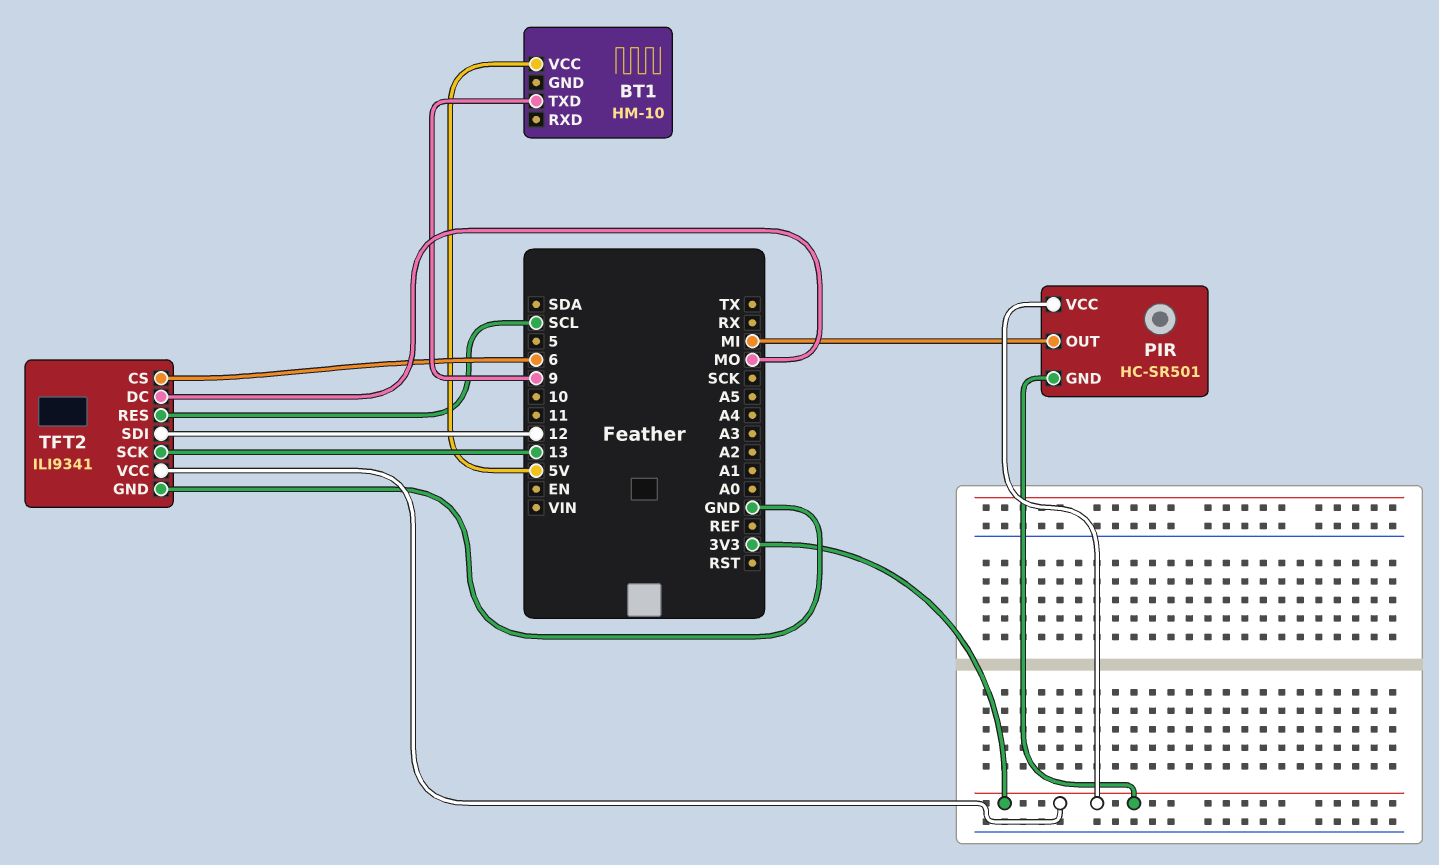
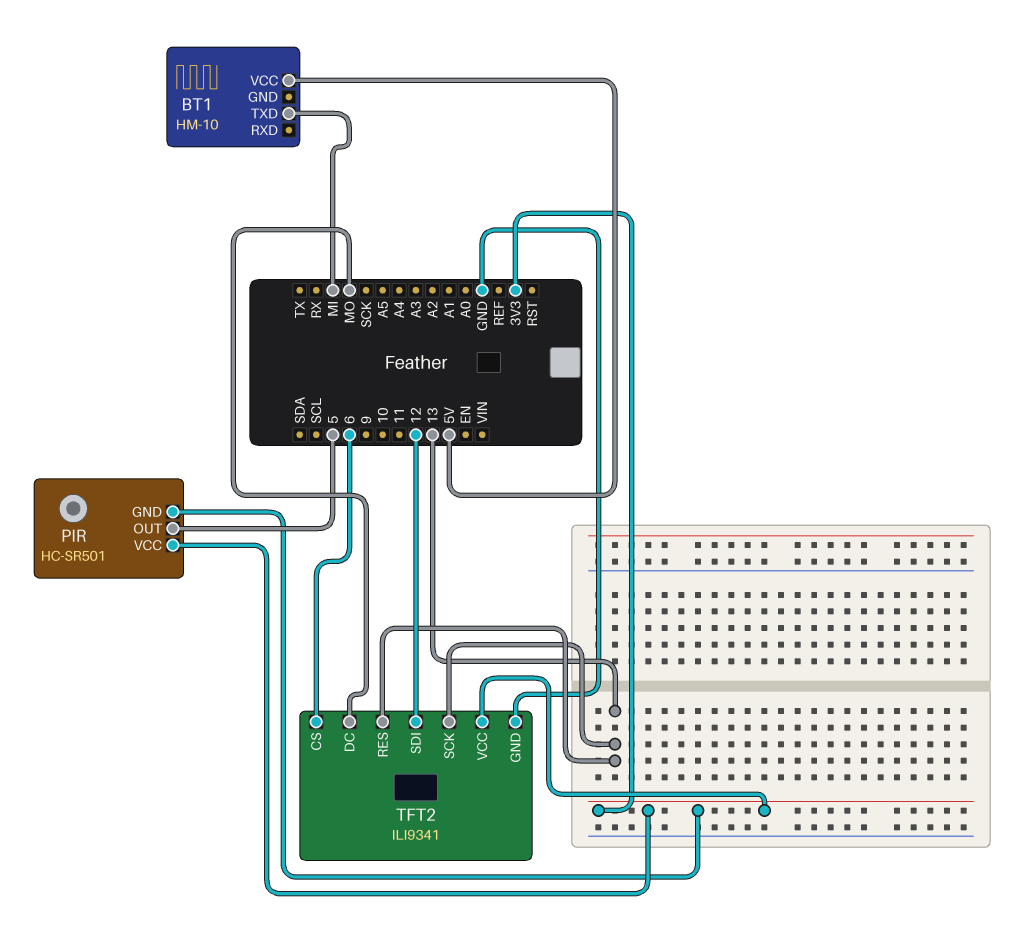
BT1 pin TXD: 9 -> MI
PIR pin OUT: MI -> 5
TFT2 pin RES: SCL -> 13

